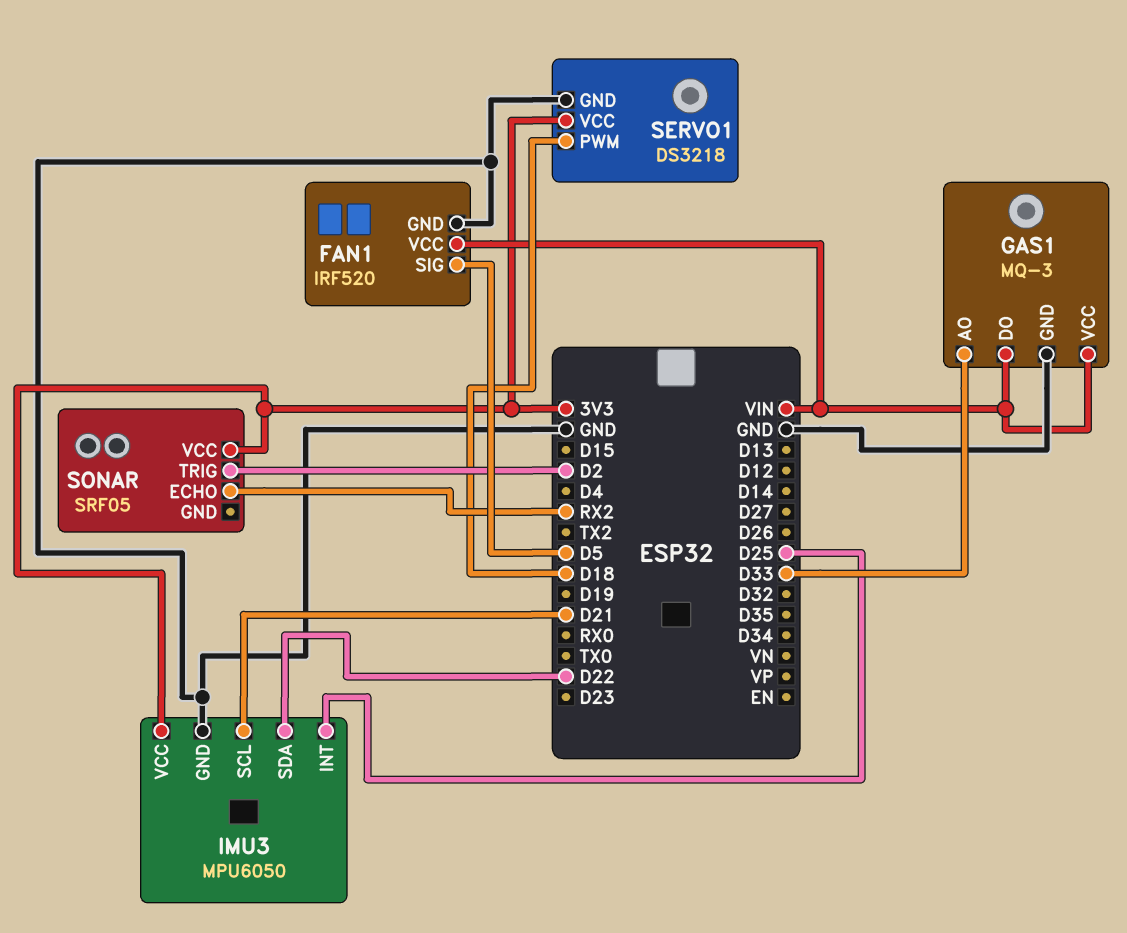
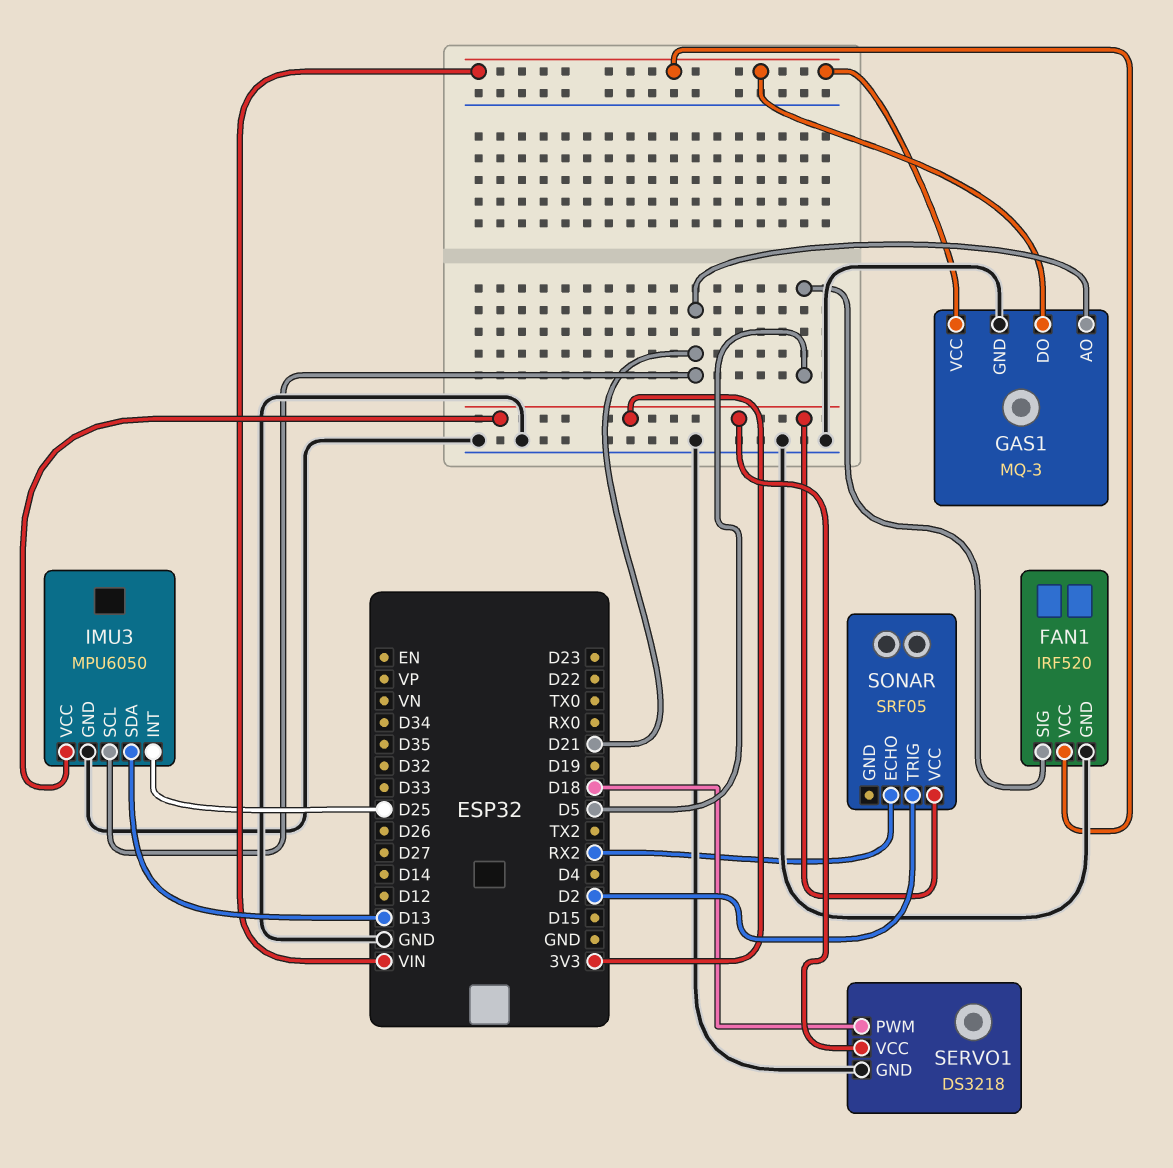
GAS1 pin AO: D33 -> D21
IMU3 pin SDA: D22 -> D13

